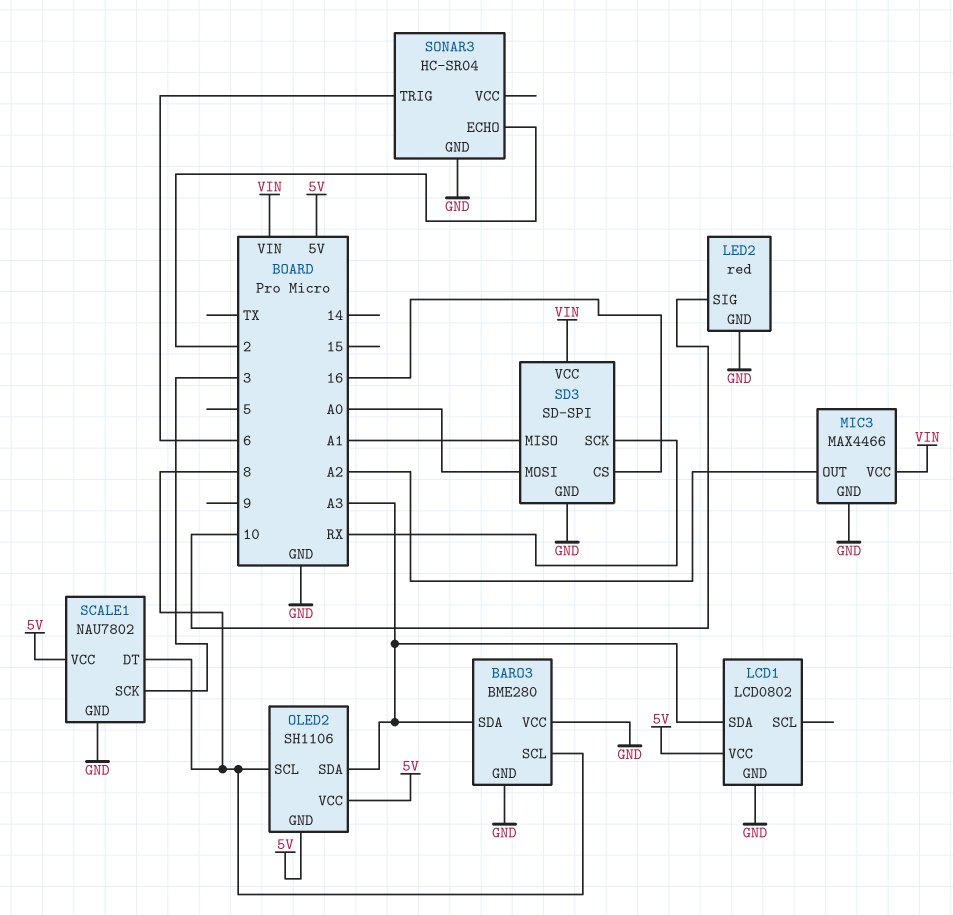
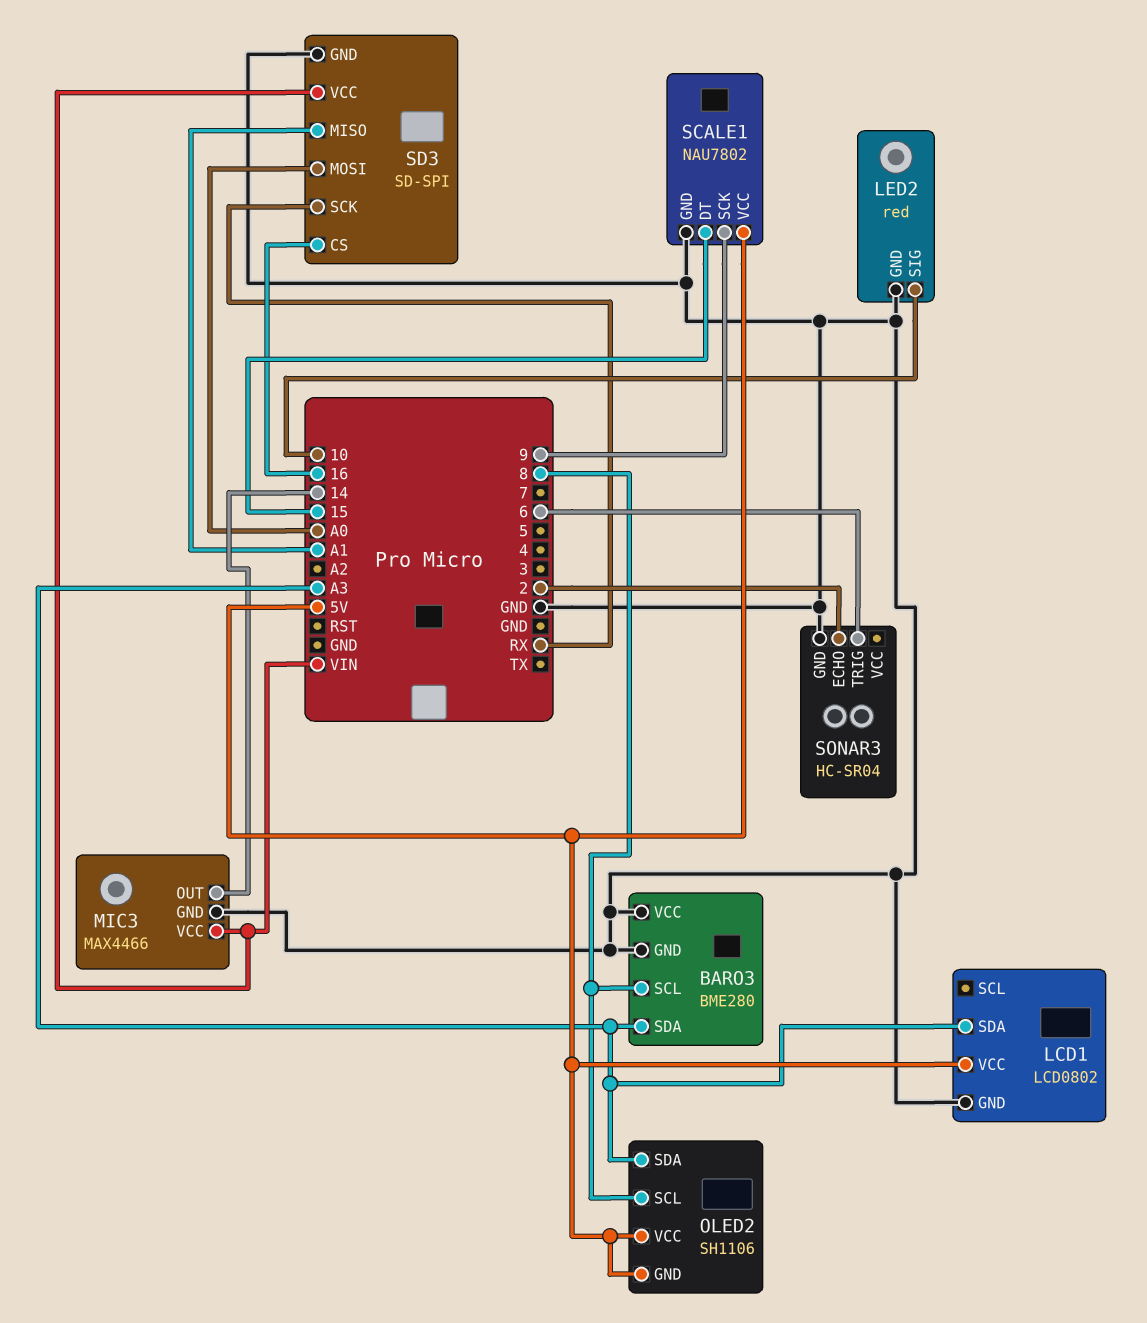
MIC3 pin OUT: A2 -> 14
SCALE1 pin DT: 8 -> 15
SCALE1 pin SCK: 3 -> 9

